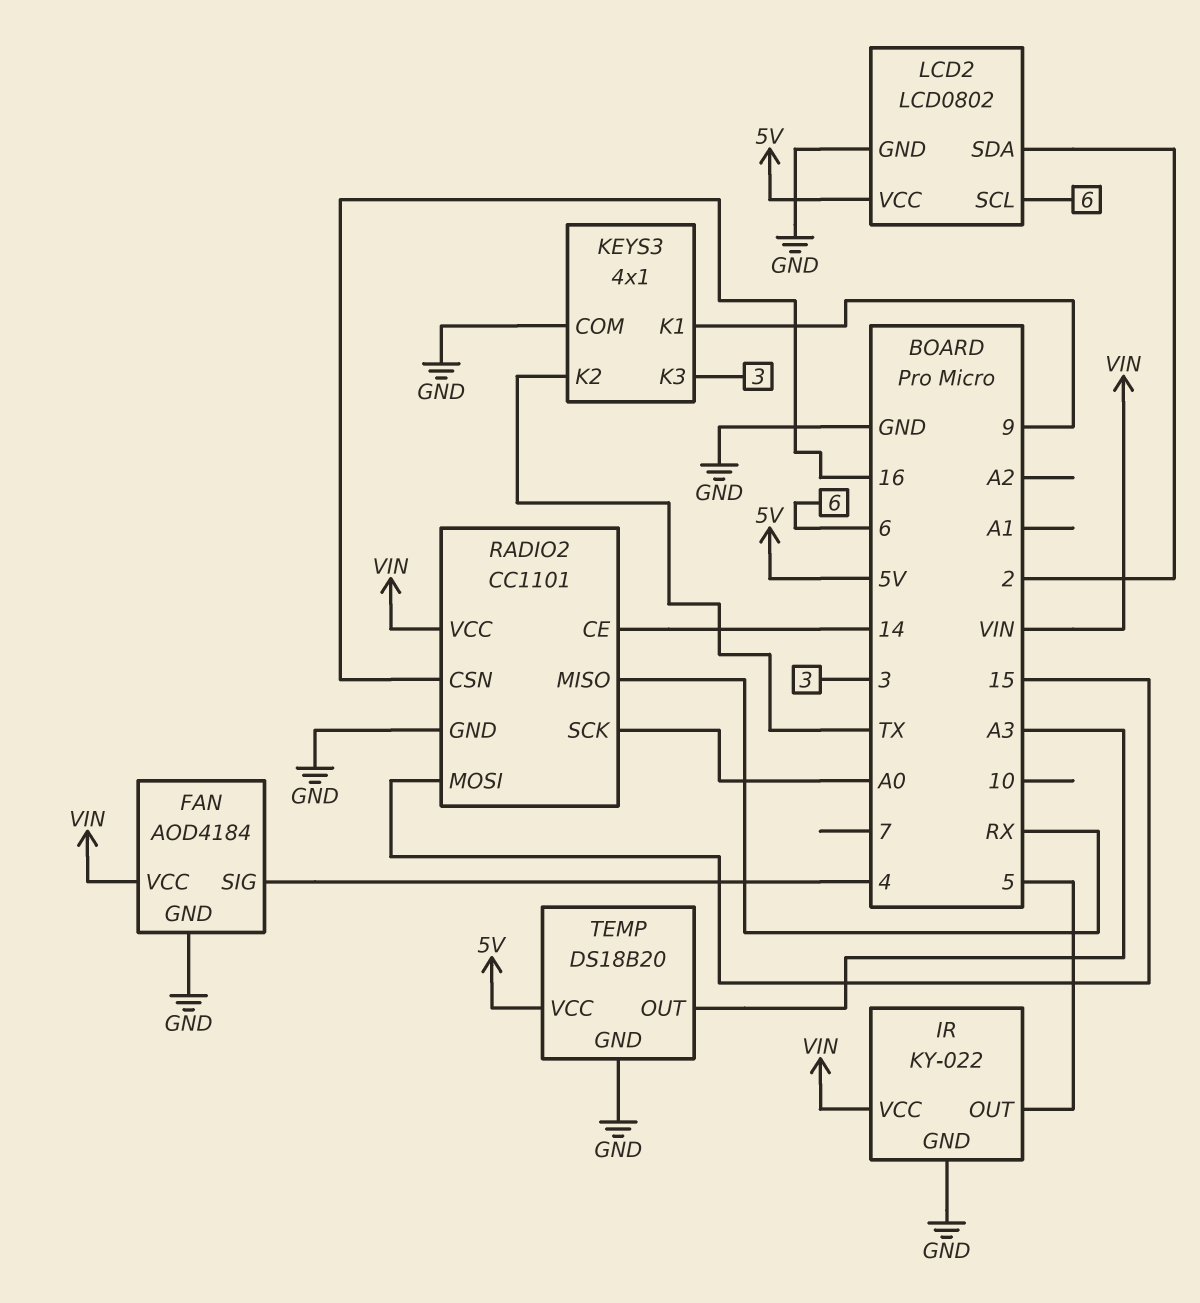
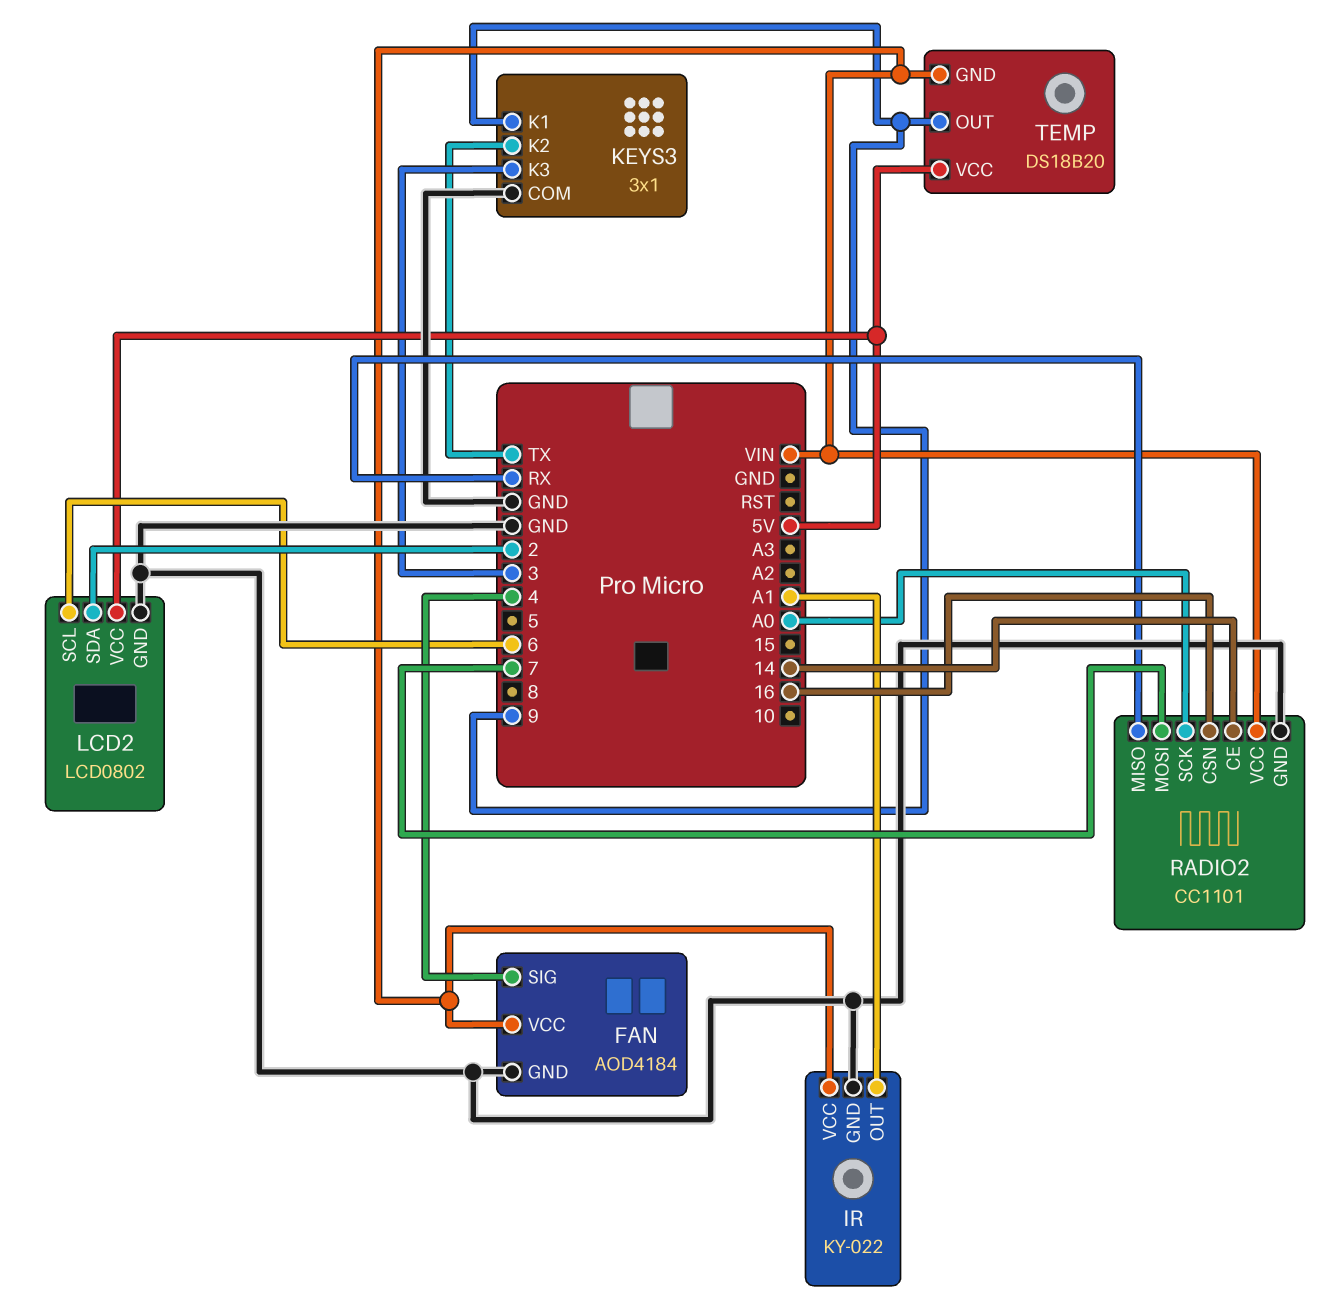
IR pin OUT: 5 -> A1
KEYS3: 4x1 -> 3x1
RADIO2 pin MOSI: 15 -> 7
TEMP pin GND: GND -> VIN
TEMP pin OUT: A3 -> 9

